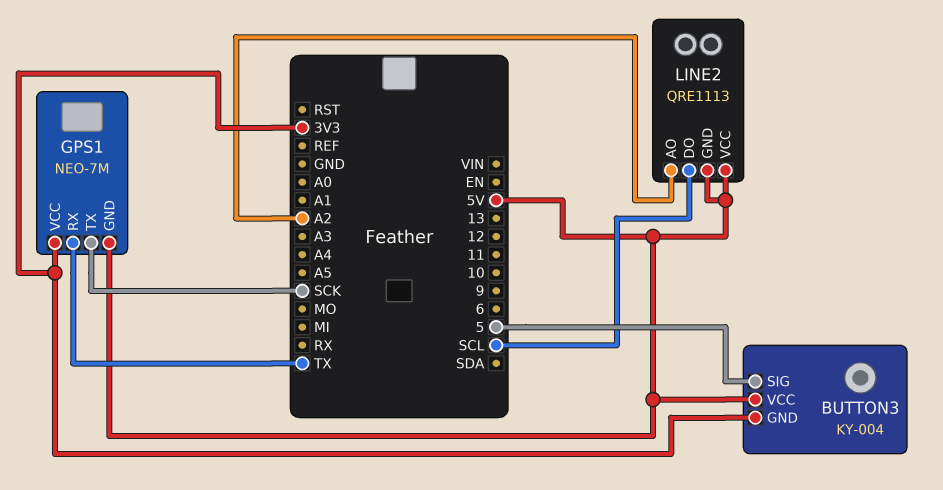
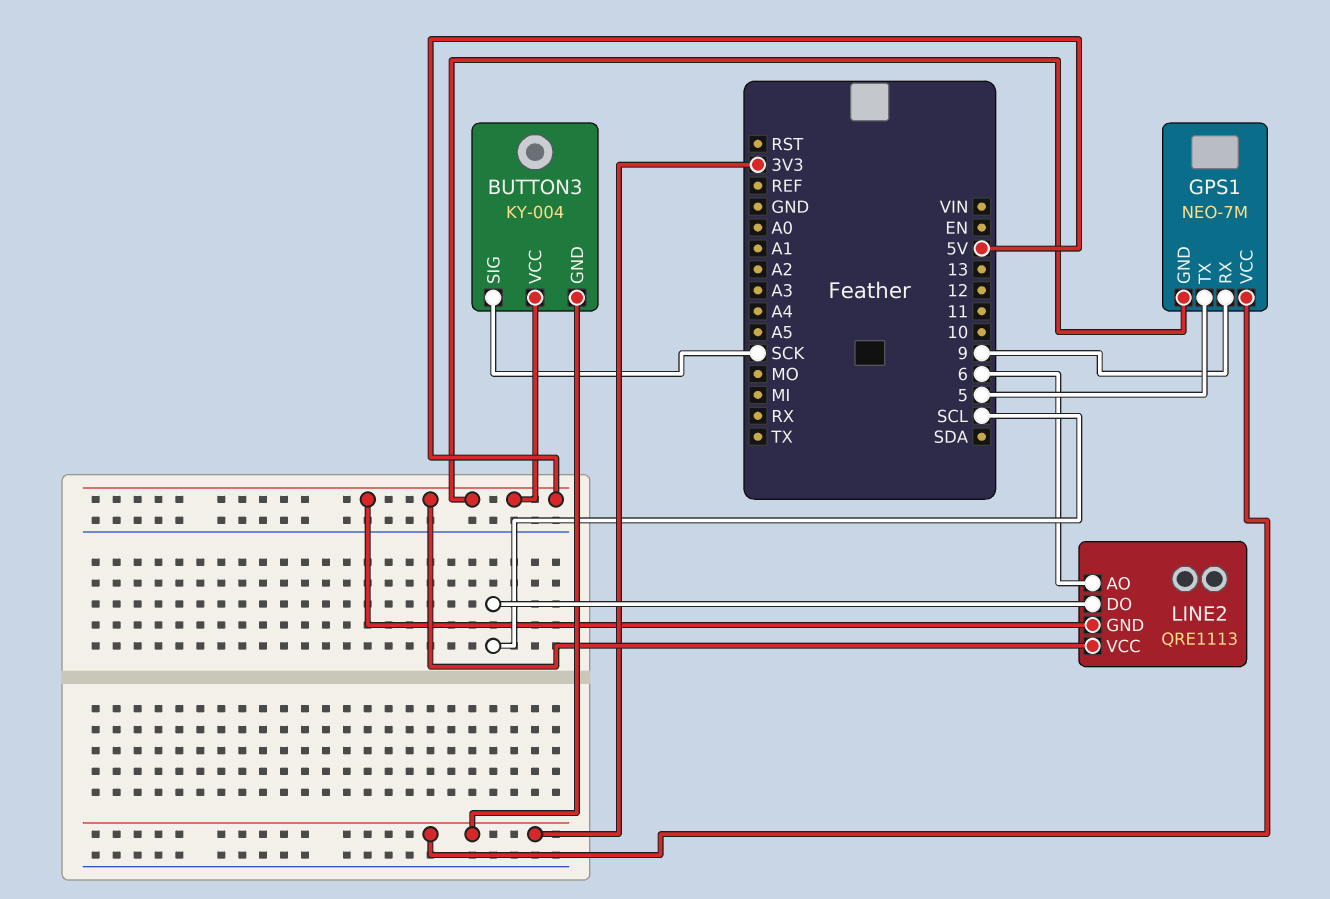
BUTTON3 pin SIG: 5 -> SCK
GPS1 pin RX: TX -> 9
GPS1 pin TX: SCK -> 5
LINE2 pin AO: A2 -> 6

